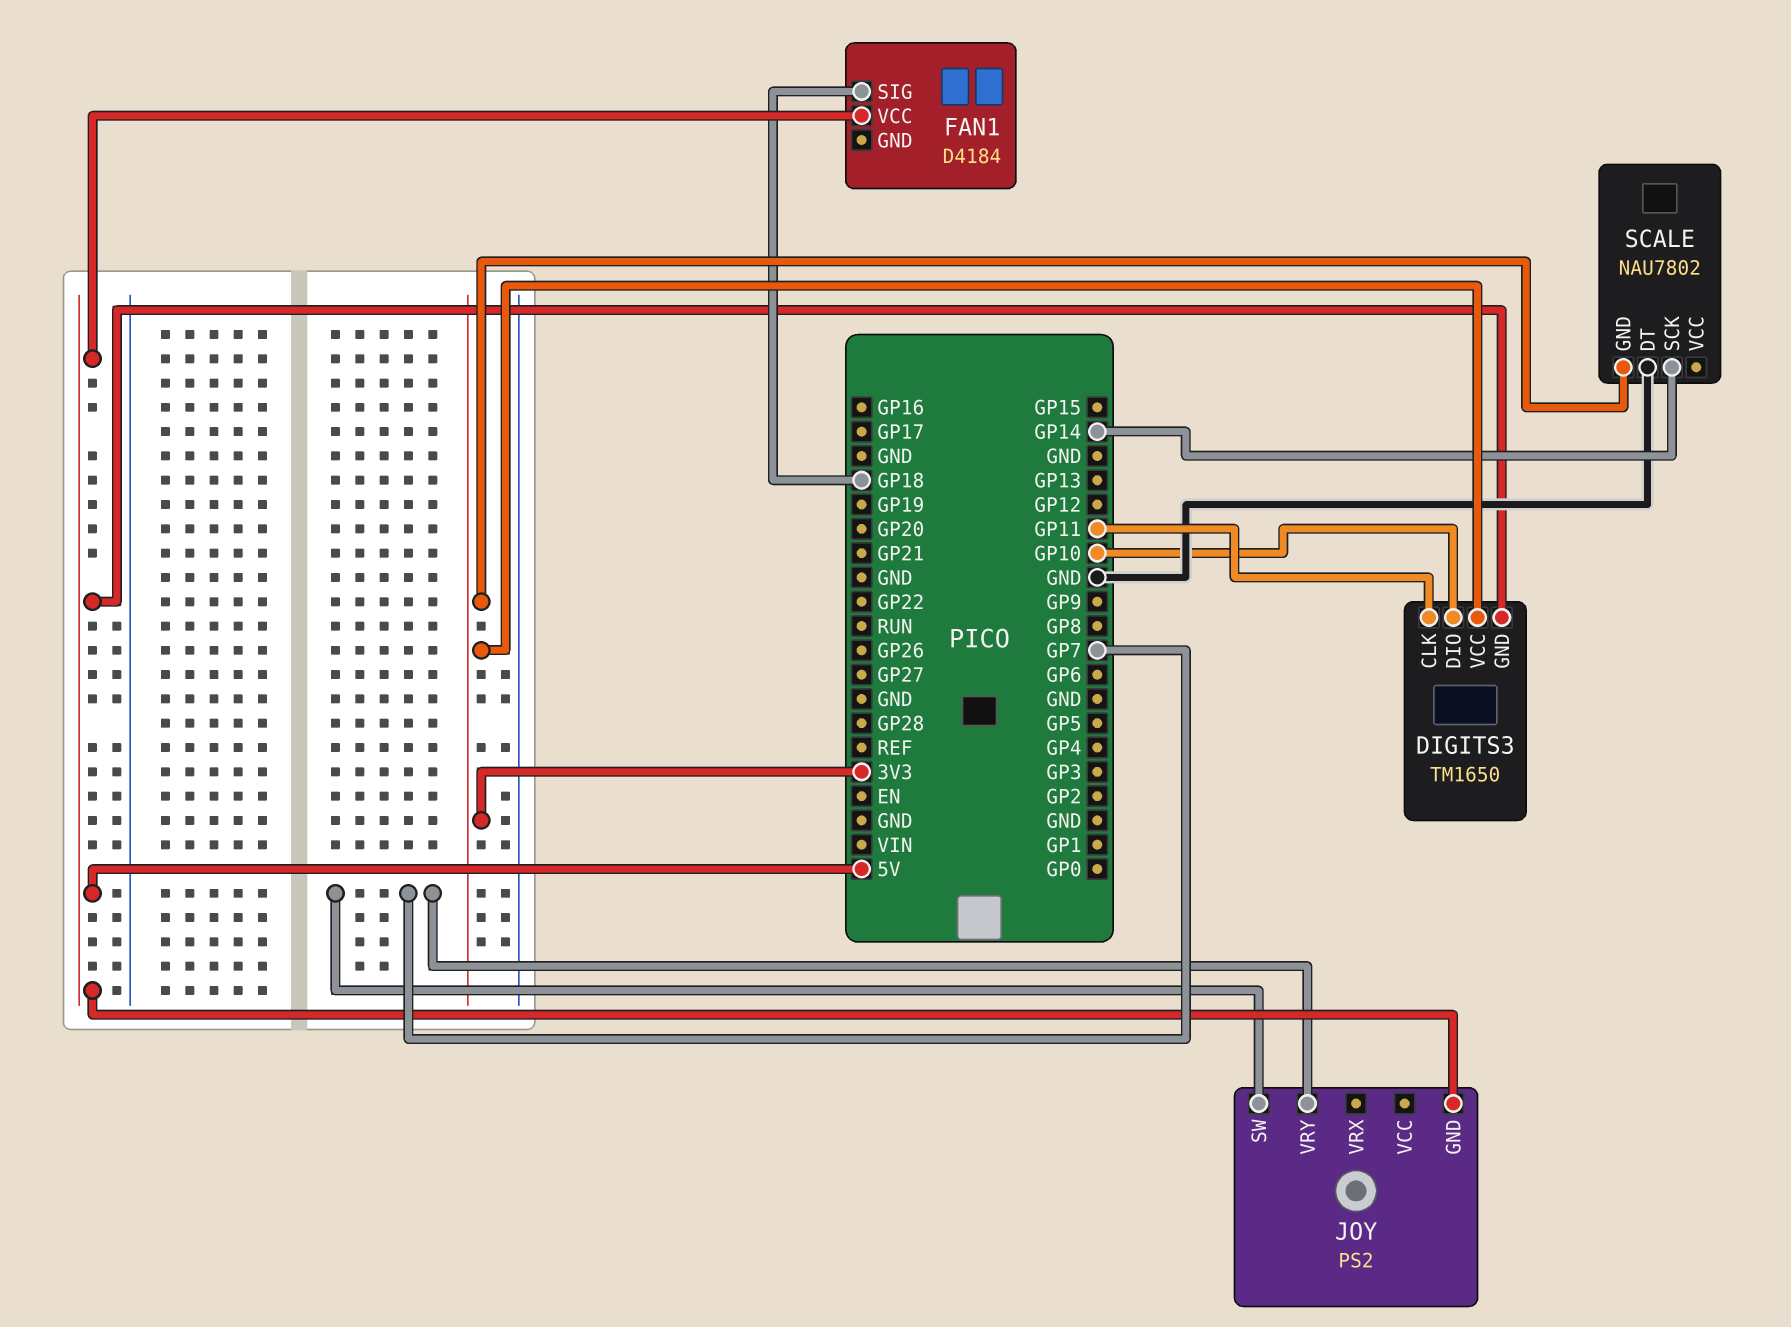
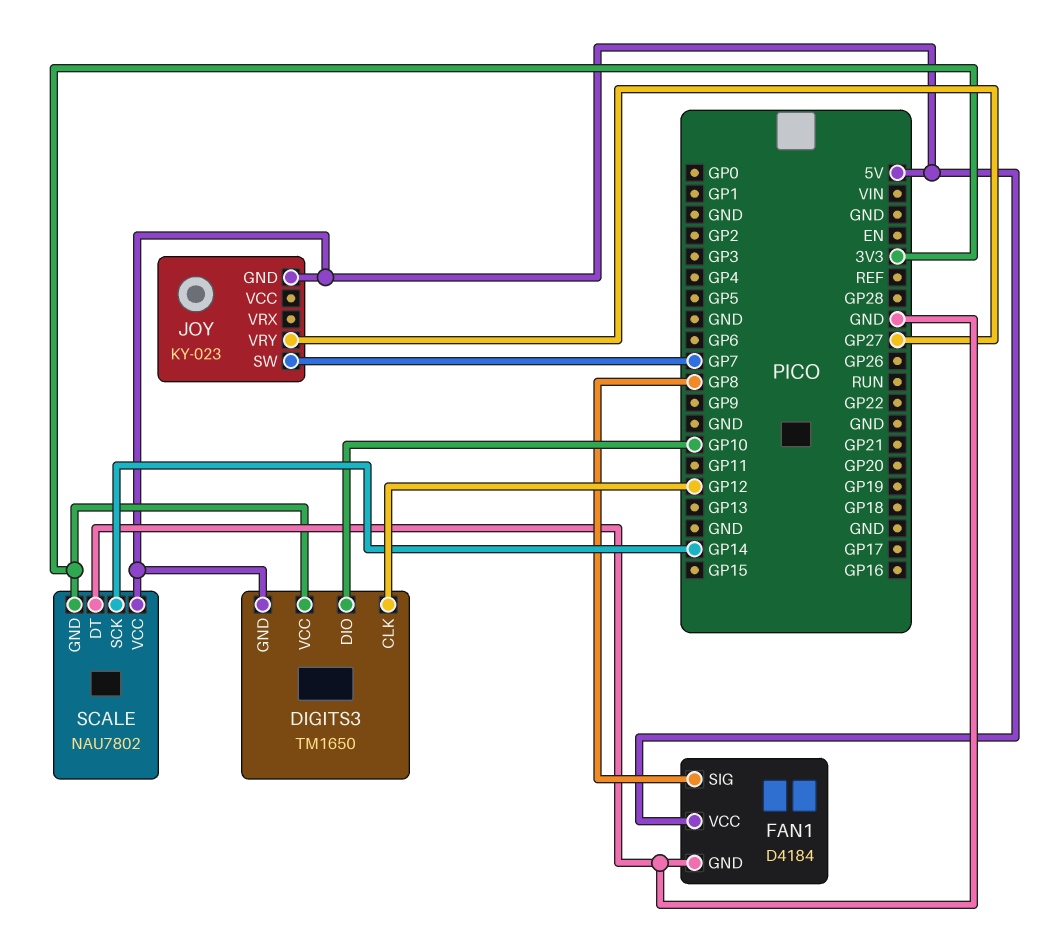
DIGITS3 pin CLK: GP11 -> GP12
FAN1 pin GND: none -> GND
FAN1 pin SIG: GP18 -> GP8
JOY: PS2 -> KY-023
JOY pin VRY: GP7 -> GP27
SCALE pin VCC: none -> 5V

